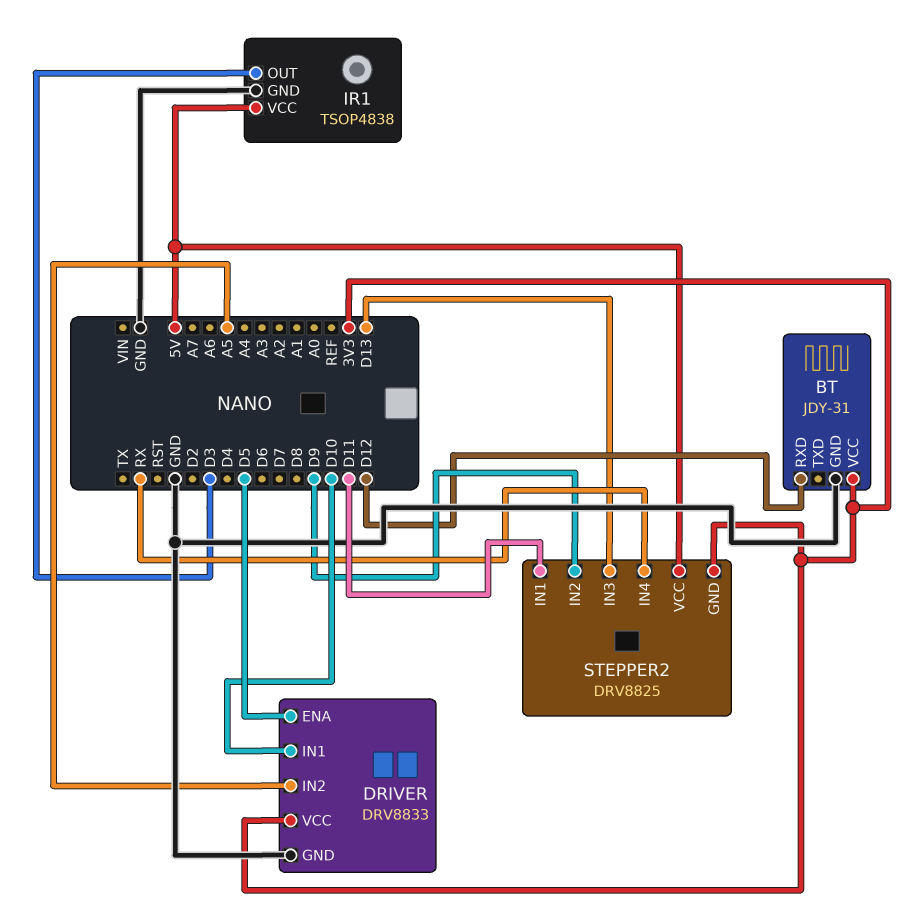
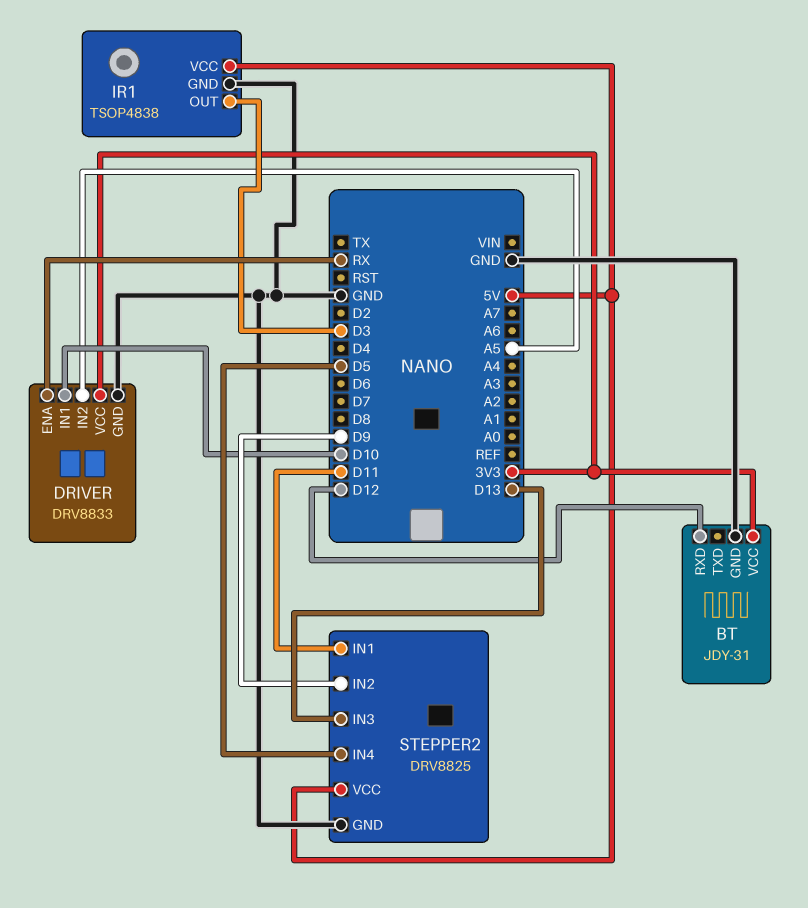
DRIVER pin ENA: D5 -> RX
STEPPER2 pin GND: 3V3 -> GND
STEPPER2 pin IN4: RX -> D5

